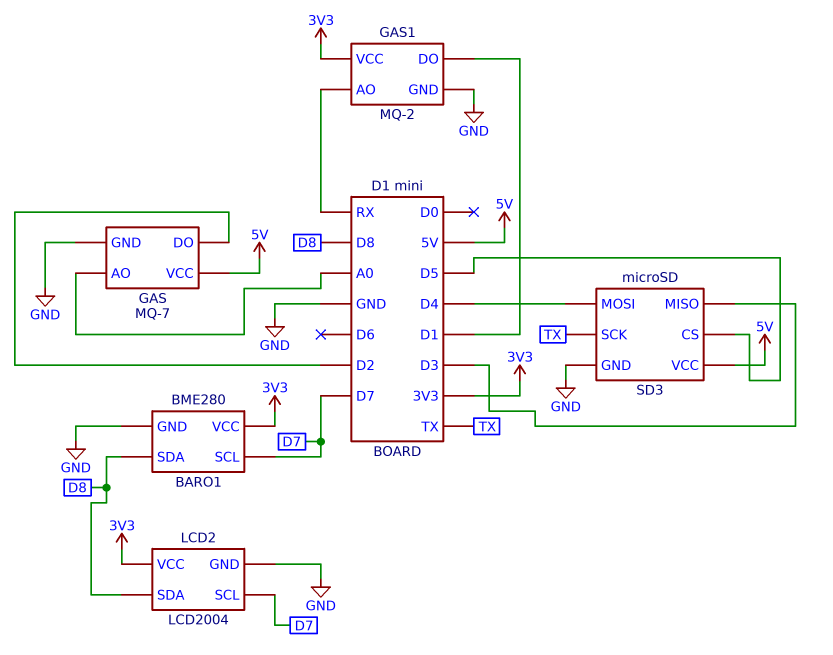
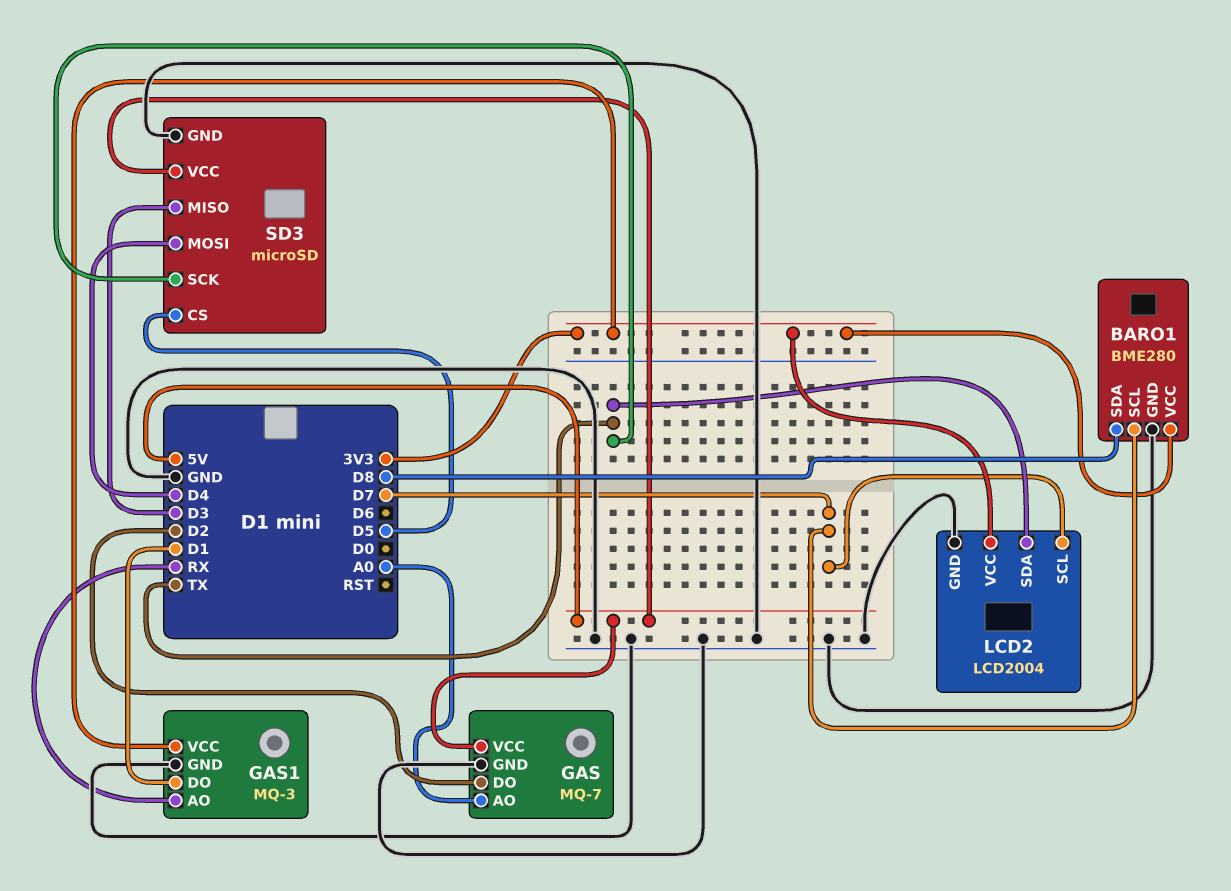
GAS1: MQ-2 -> MQ-3
LCD2 pin SDA: D8 -> TX

